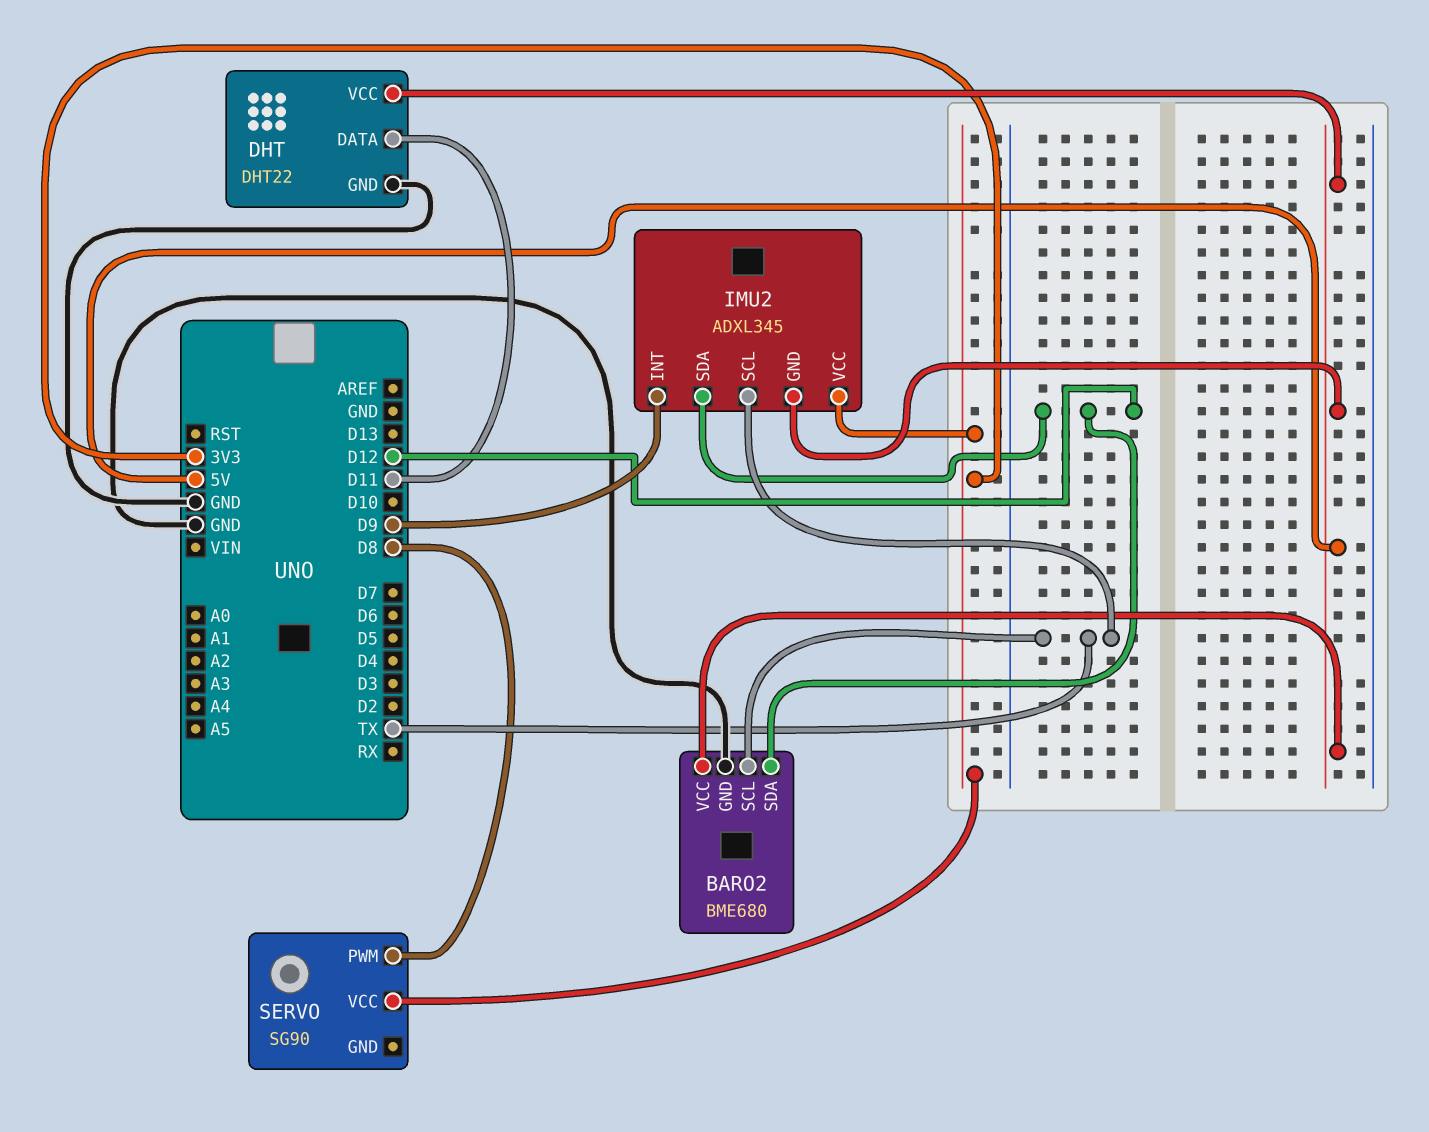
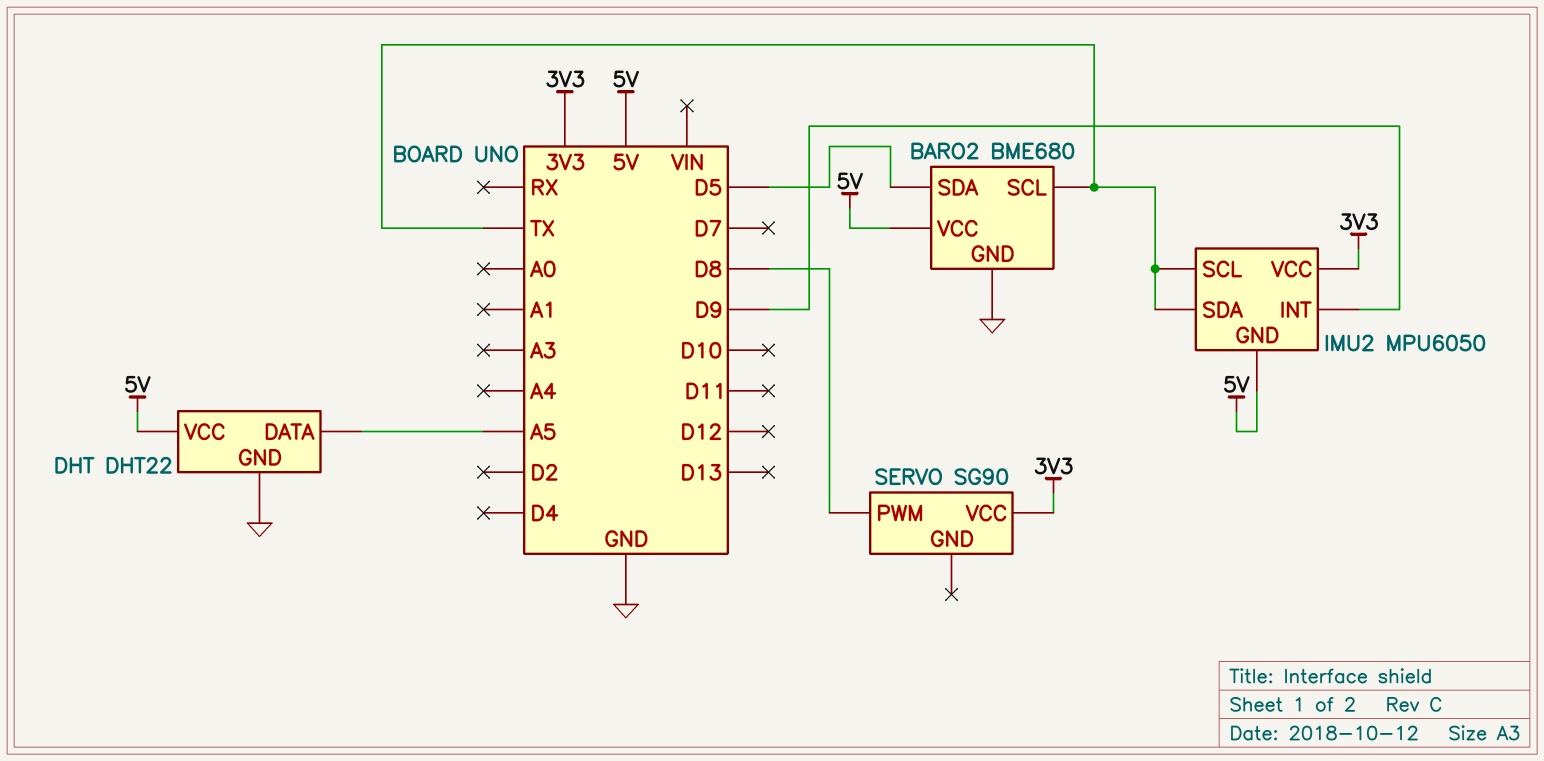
BARO2 pin SDA: D12 -> D5
DHT pin DATA: D11 -> A5
IMU2: ADXL345 -> MPU6050
IMU2 pin SDA: D12 -> TX

